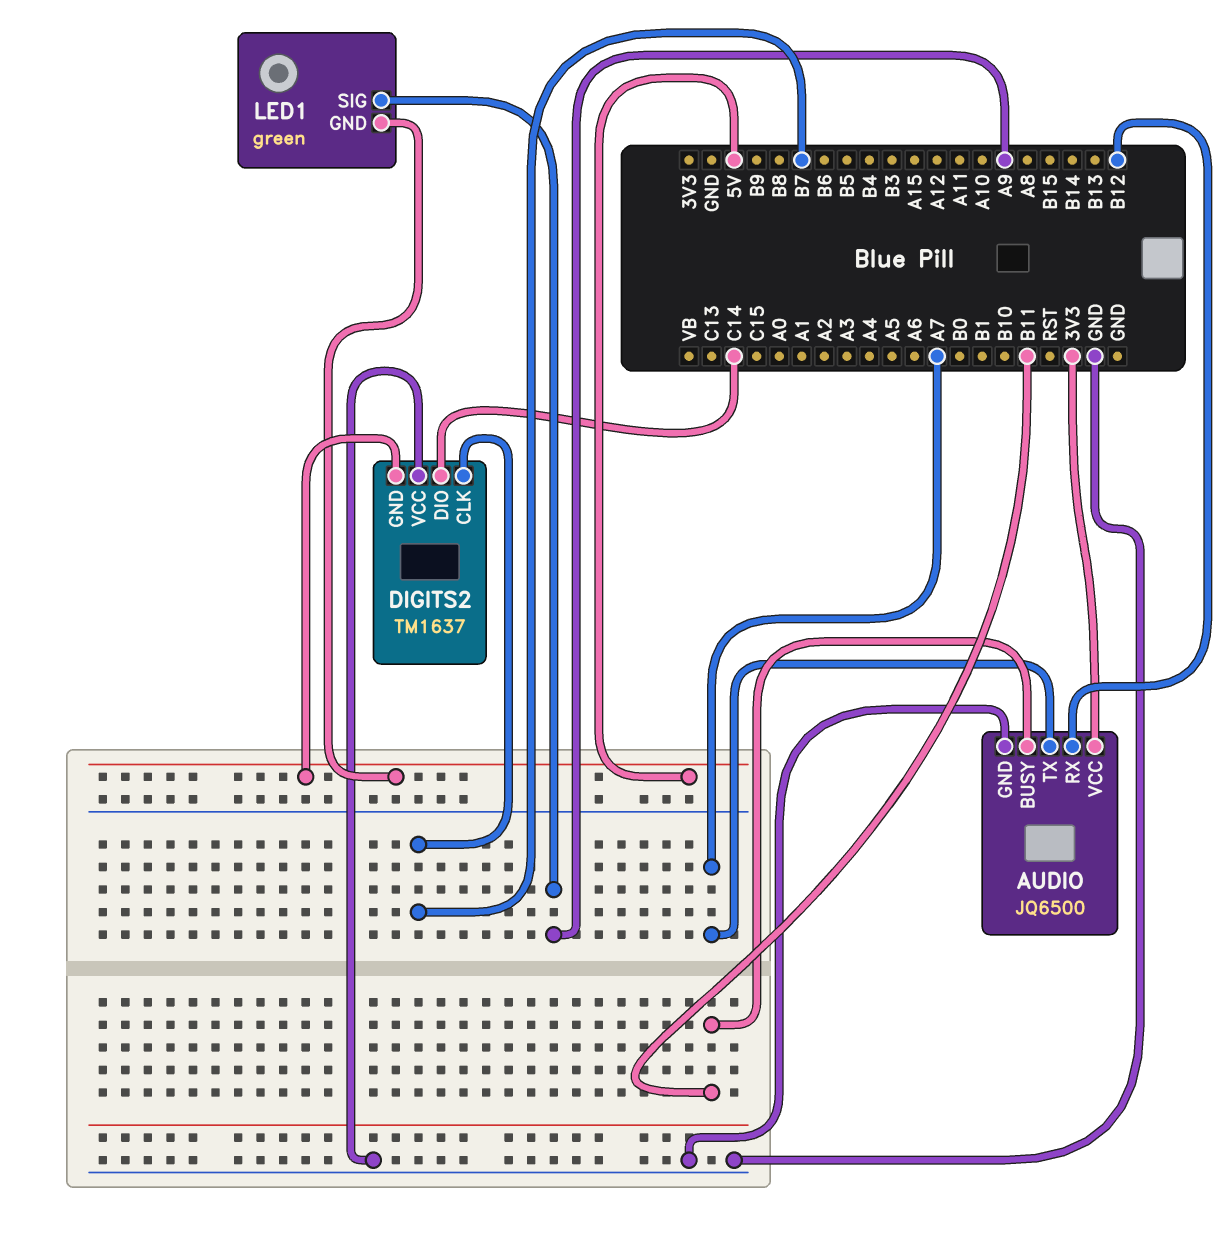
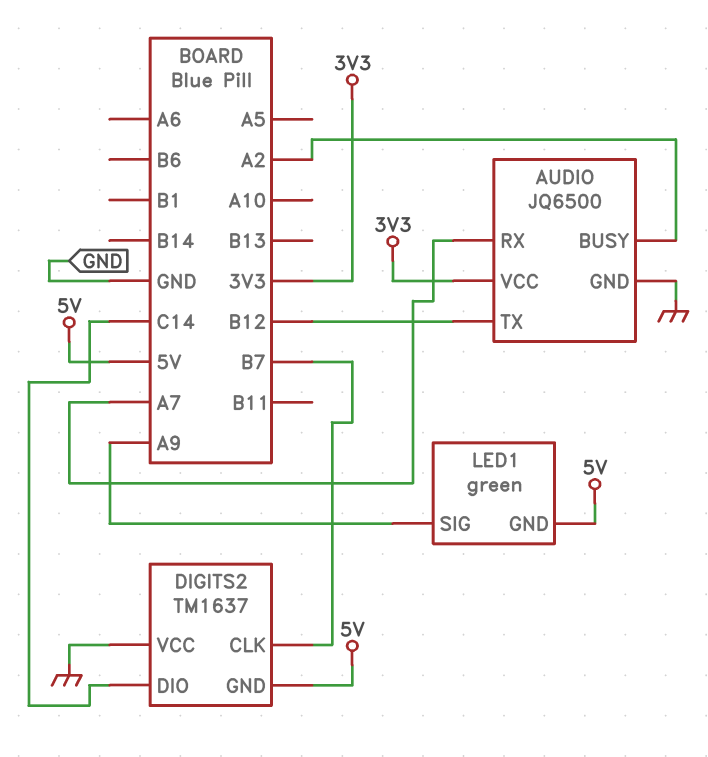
AUDIO pin BUSY: B11 -> A2
AUDIO pin RX: B12 -> A7
AUDIO pin TX: A7 -> B12

